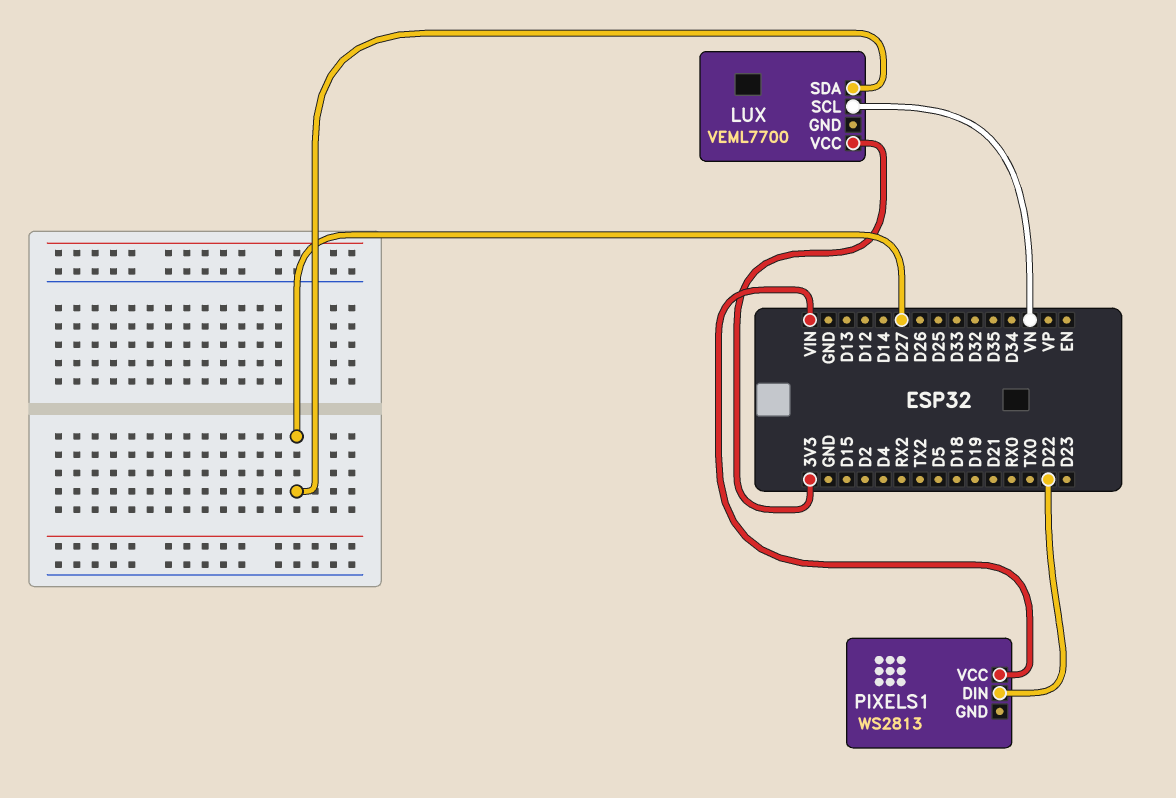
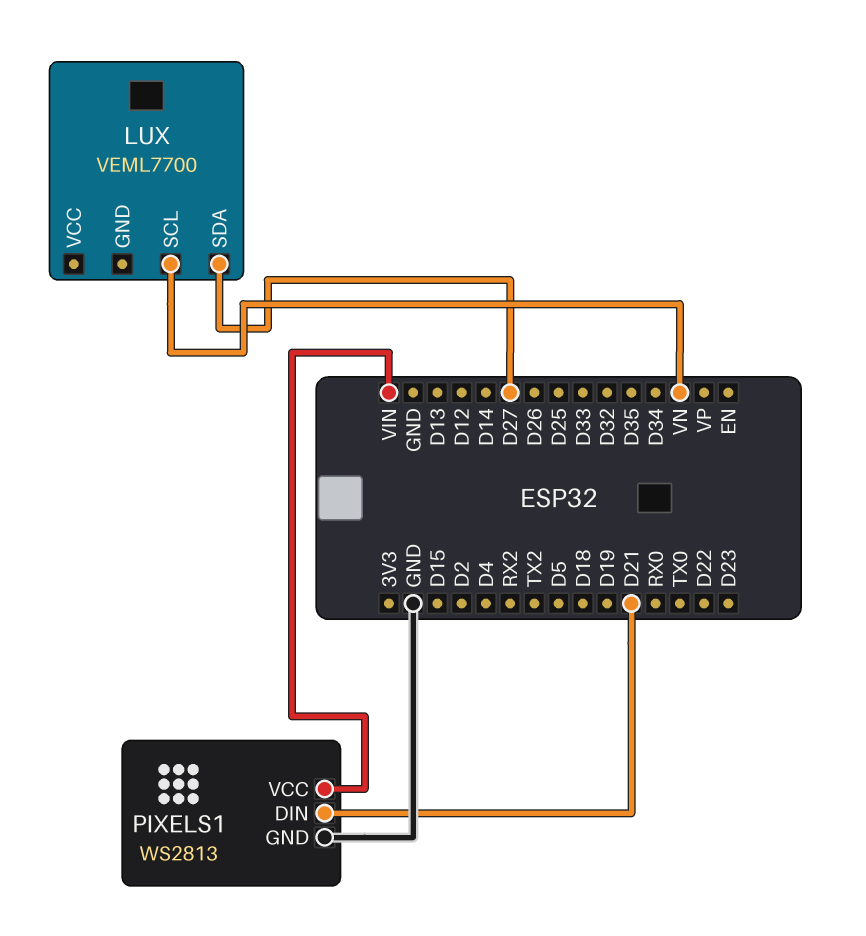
LUX pin VCC: 3V3 -> none
PIXELS1 pin DIN: D22 -> D21
PIXELS1 pin GND: none -> GND

